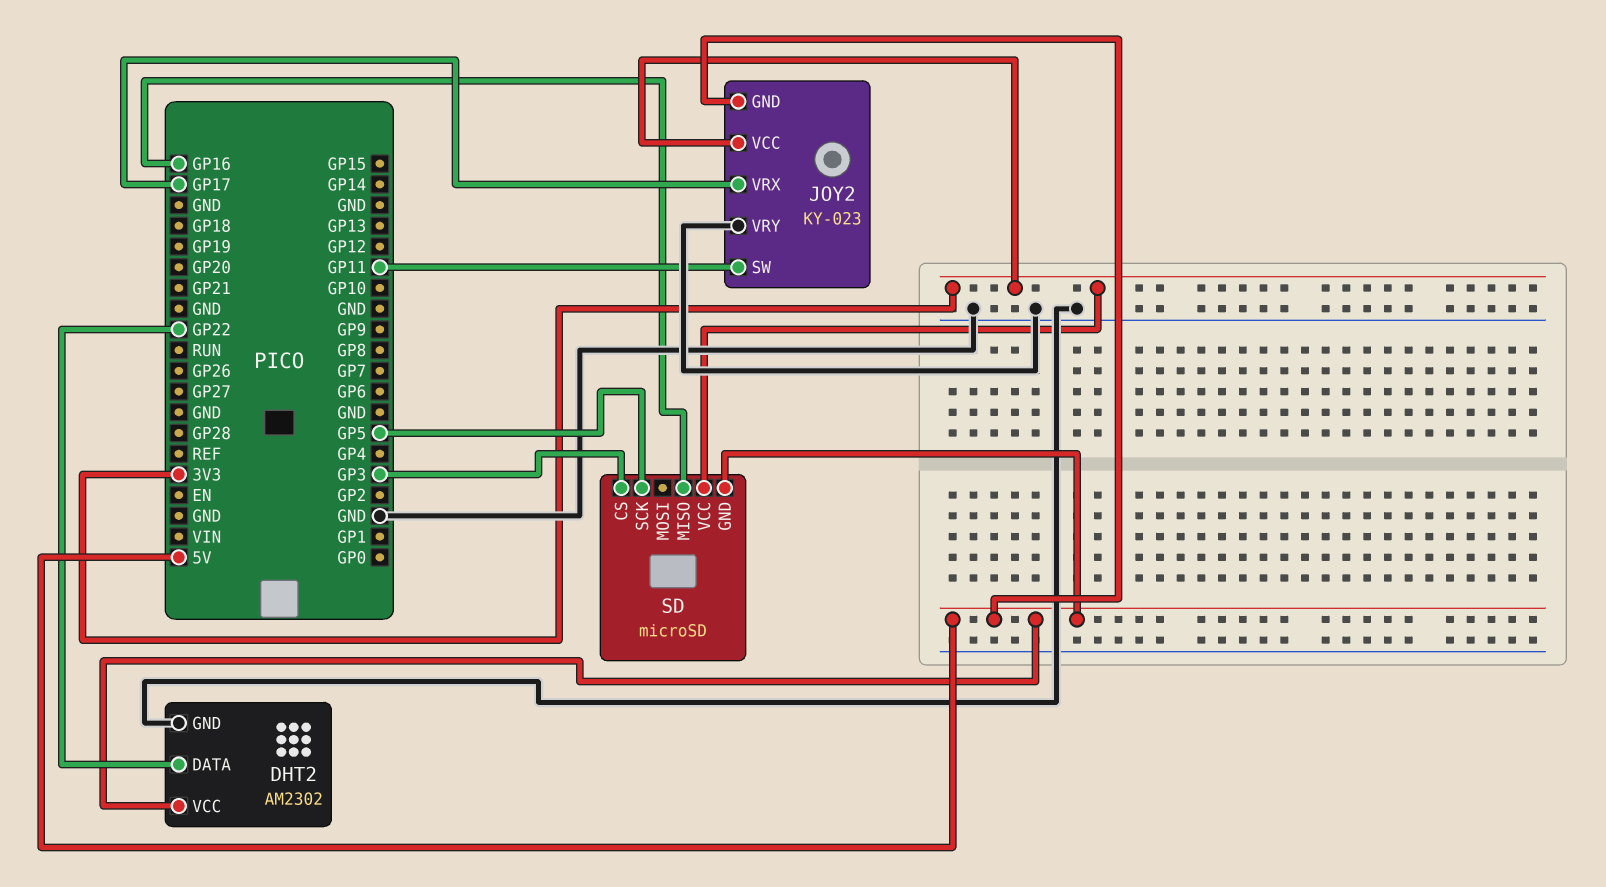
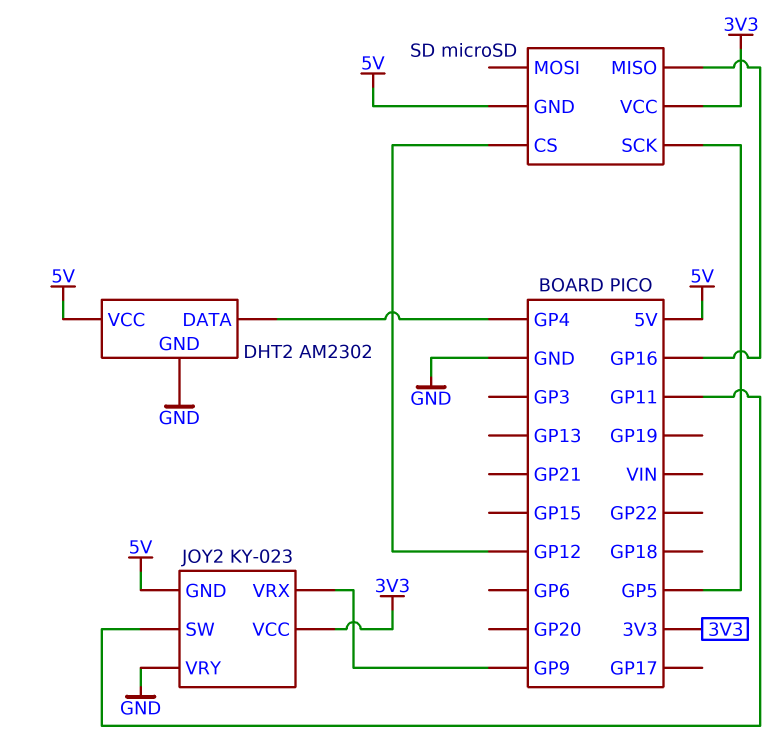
DHT2 pin DATA: GP22 -> GP4
JOY2 pin VRX: GP17 -> GP9
SD pin CS: GP3 -> GP12

